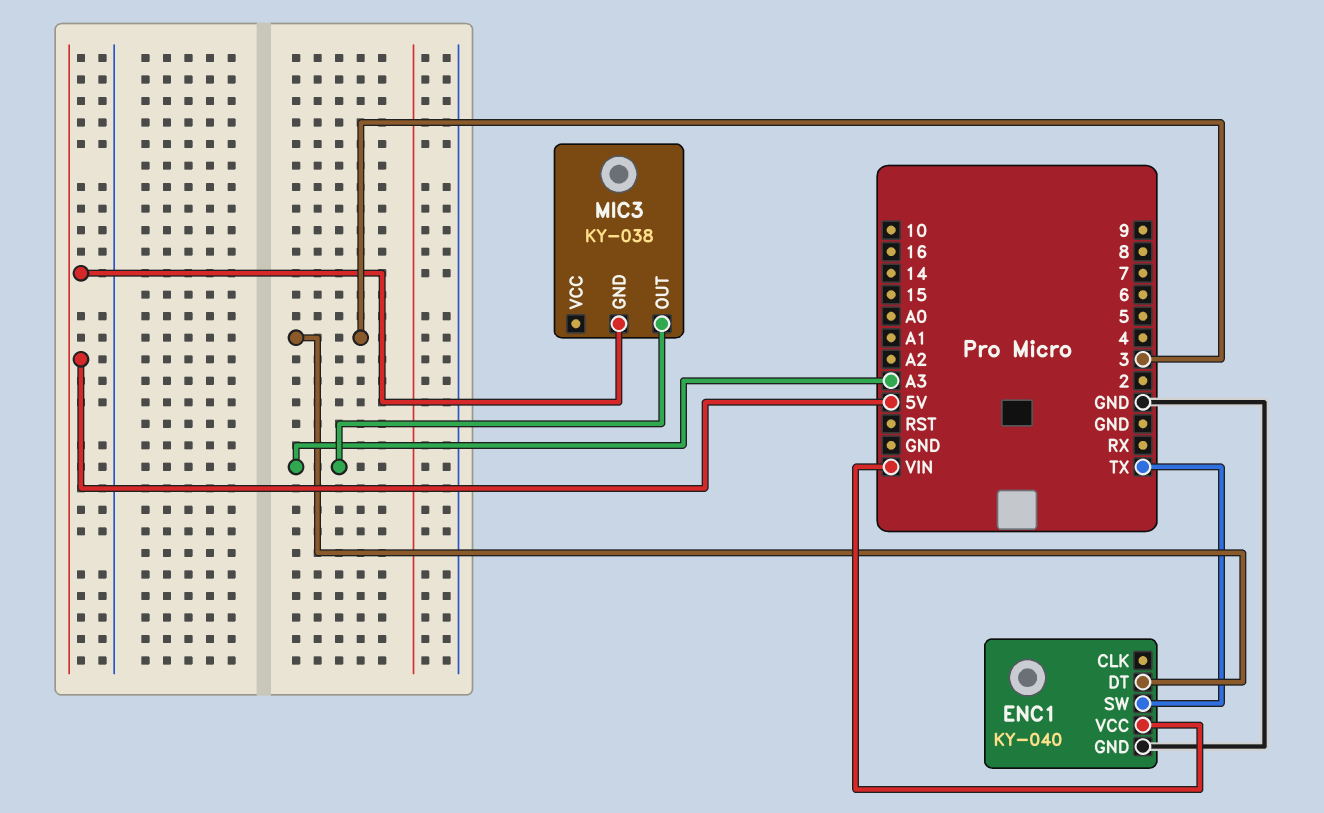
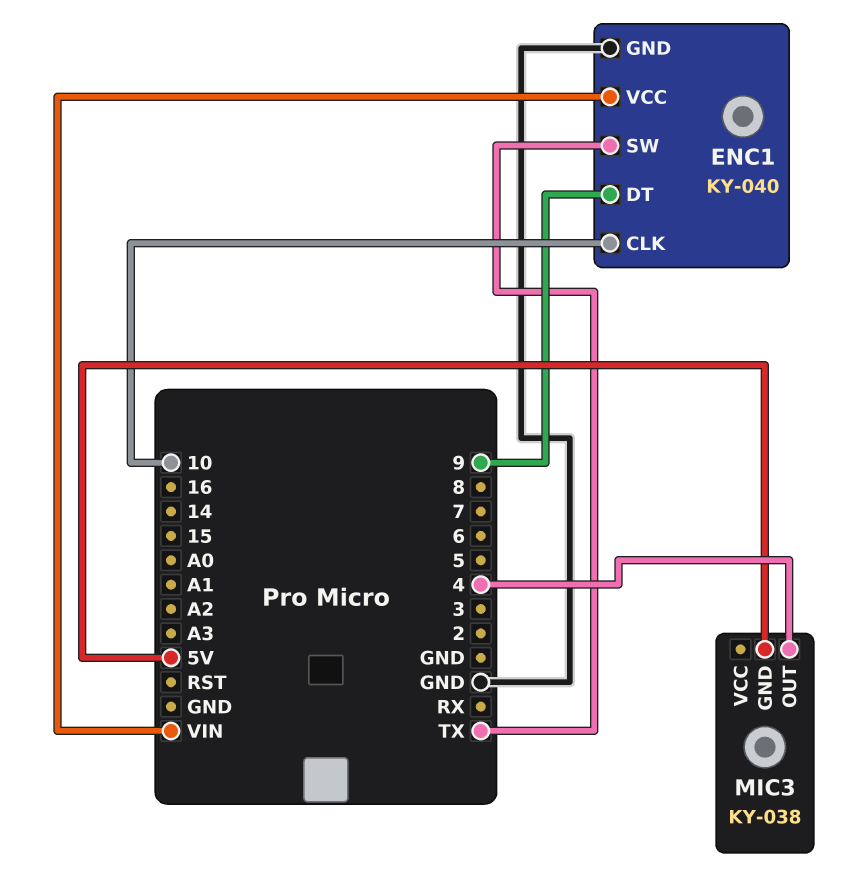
ENC1 pin CLK: none -> 10
ENC1 pin DT: 3 -> 9
MIC3 pin OUT: A3 -> 4

